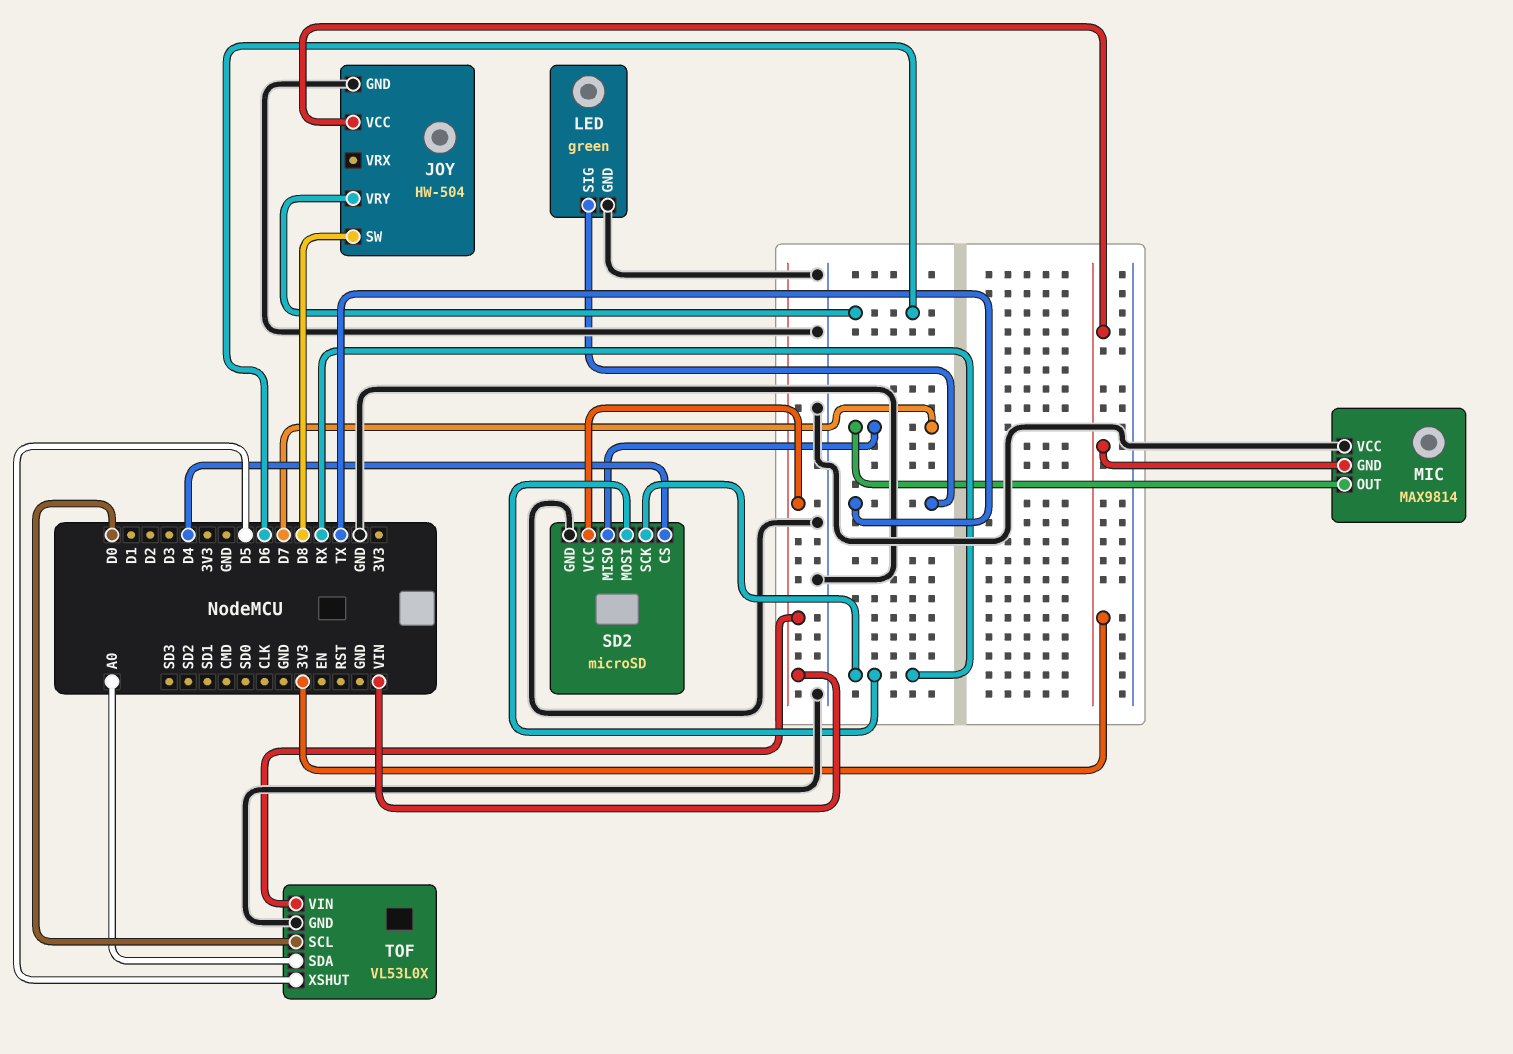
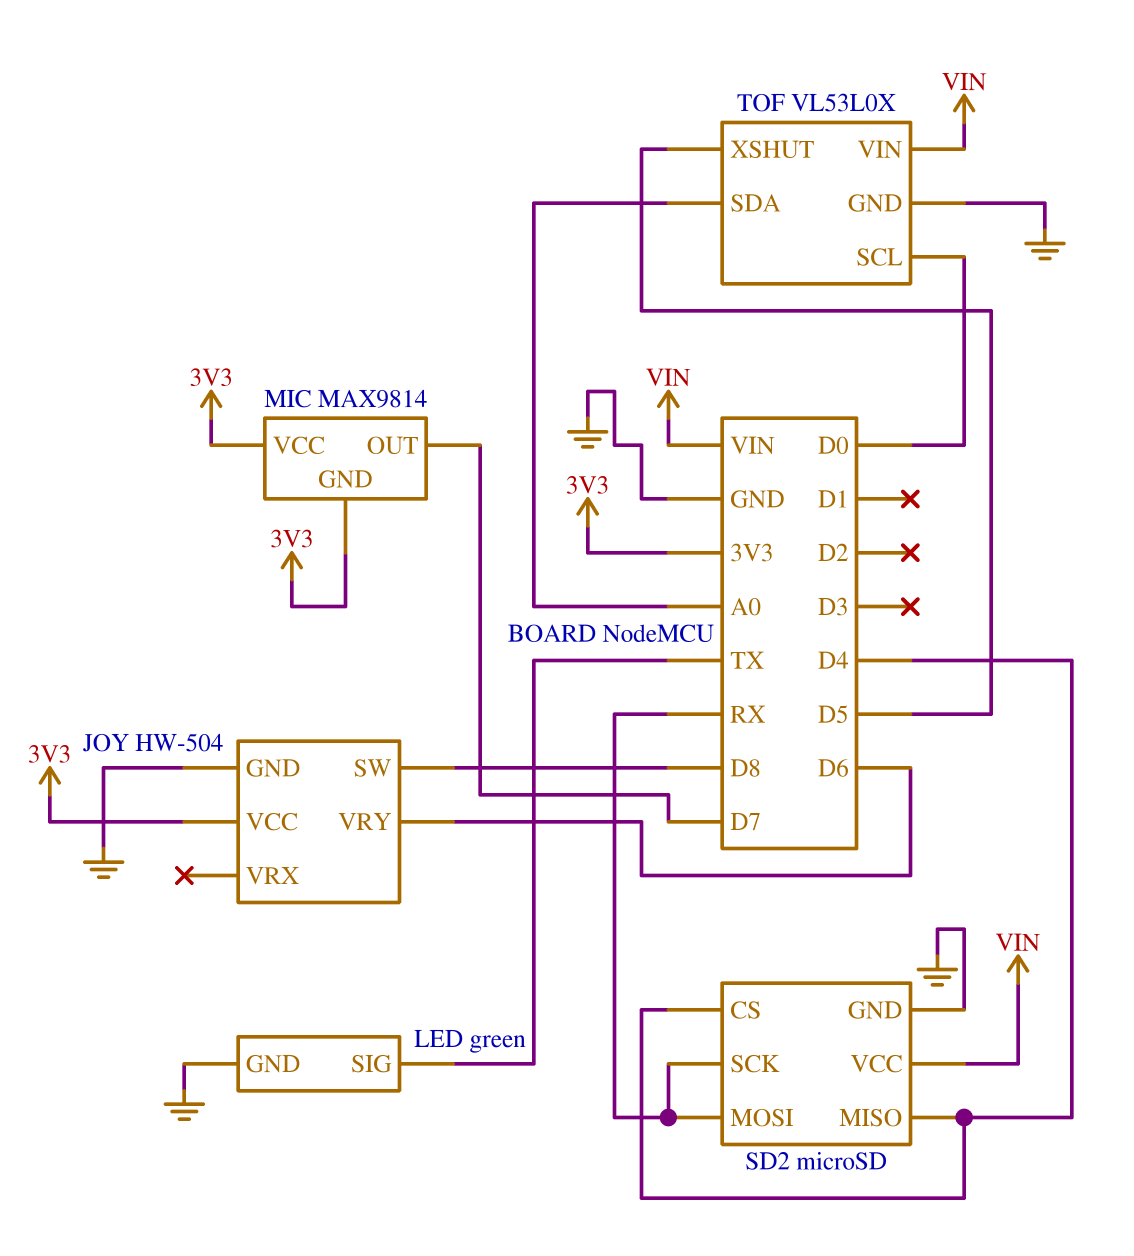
MIC pin VCC: GND -> 3V3
SD2 pin MISO: D7 -> D4

